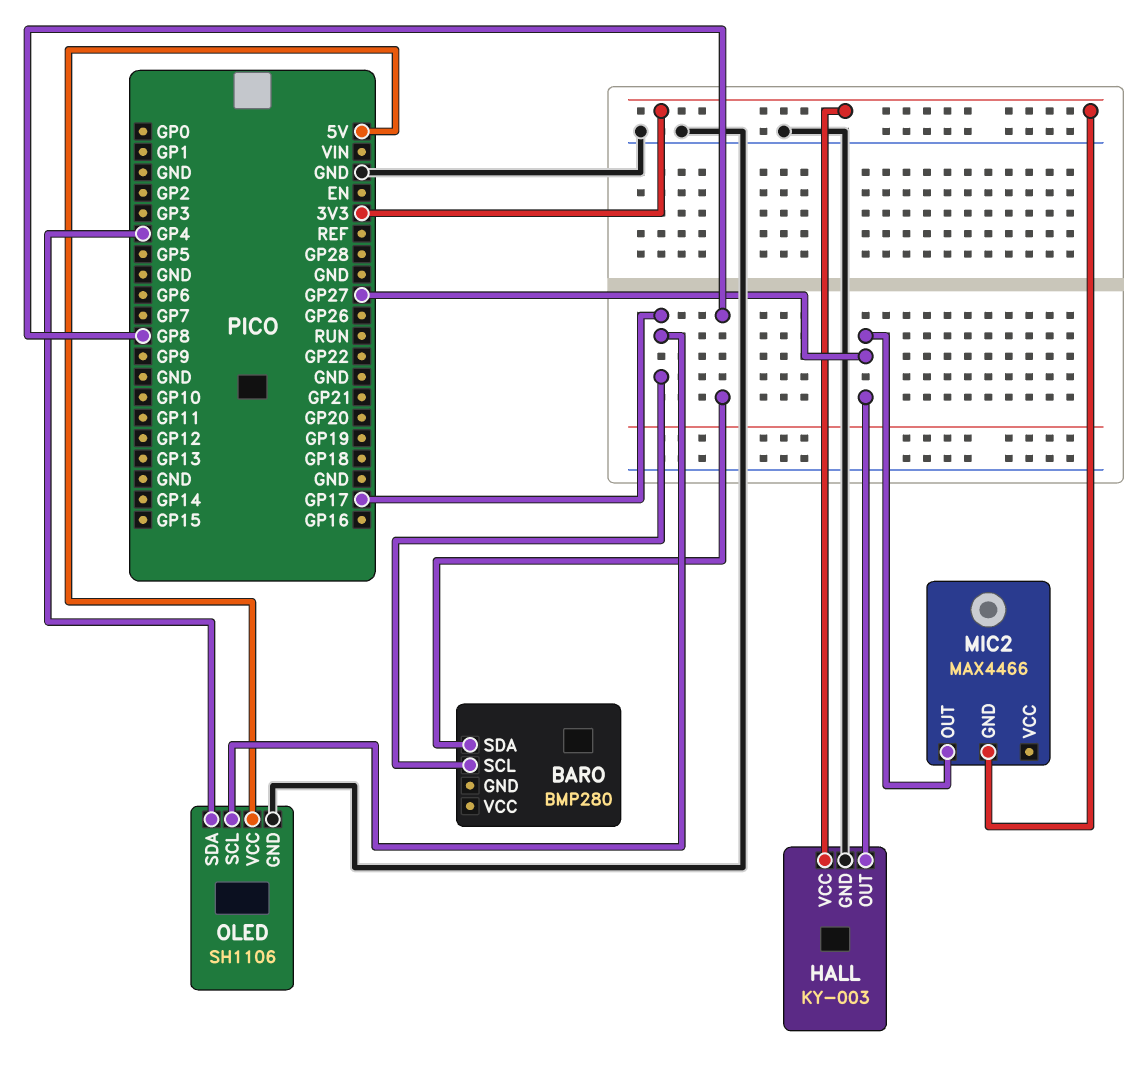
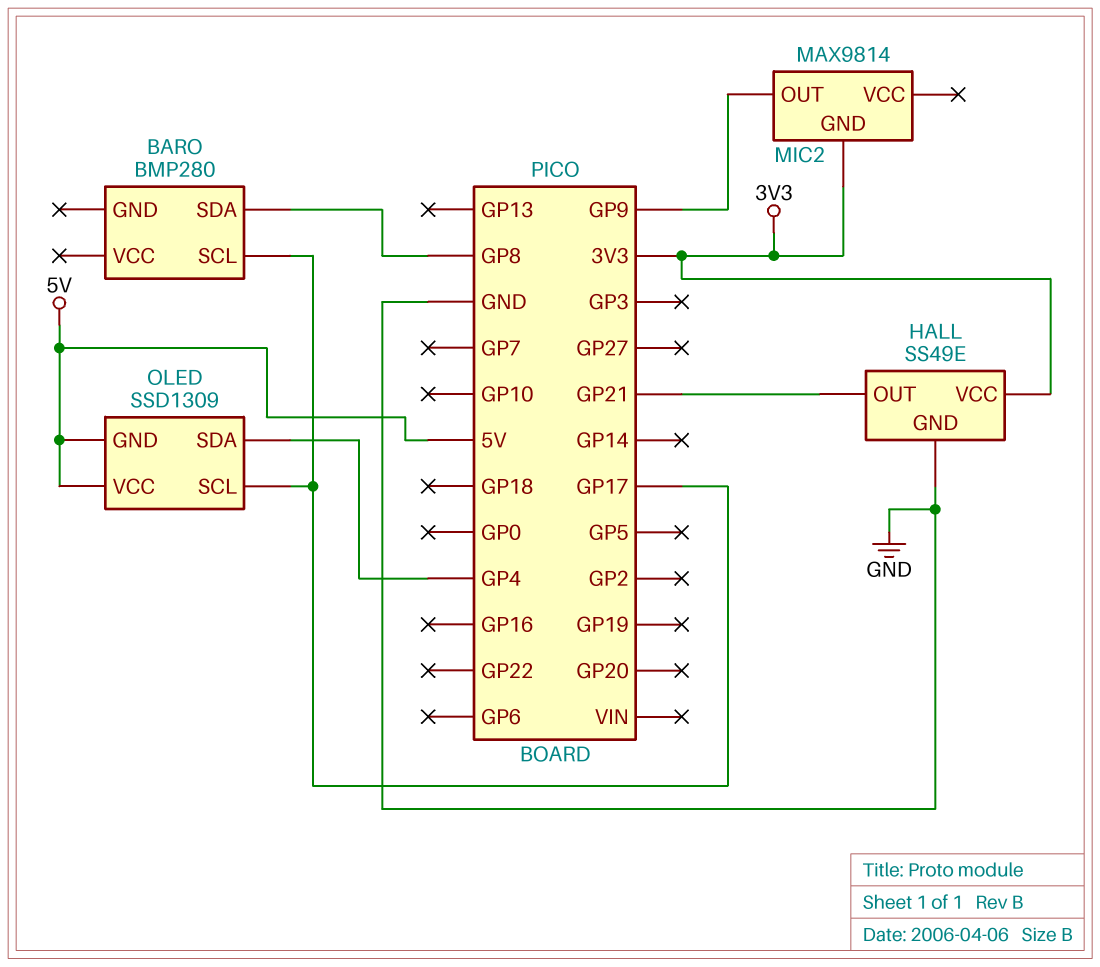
HALL: KY-003 -> SS49E
HALL pin OUT: GP27 -> GP21
MIC2: MAX4466 -> MAX9814
MIC2 pin OUT: GP27 -> GP9
OLED: SH1106 -> SSD1309
OLED pin GND: GND -> 5V

